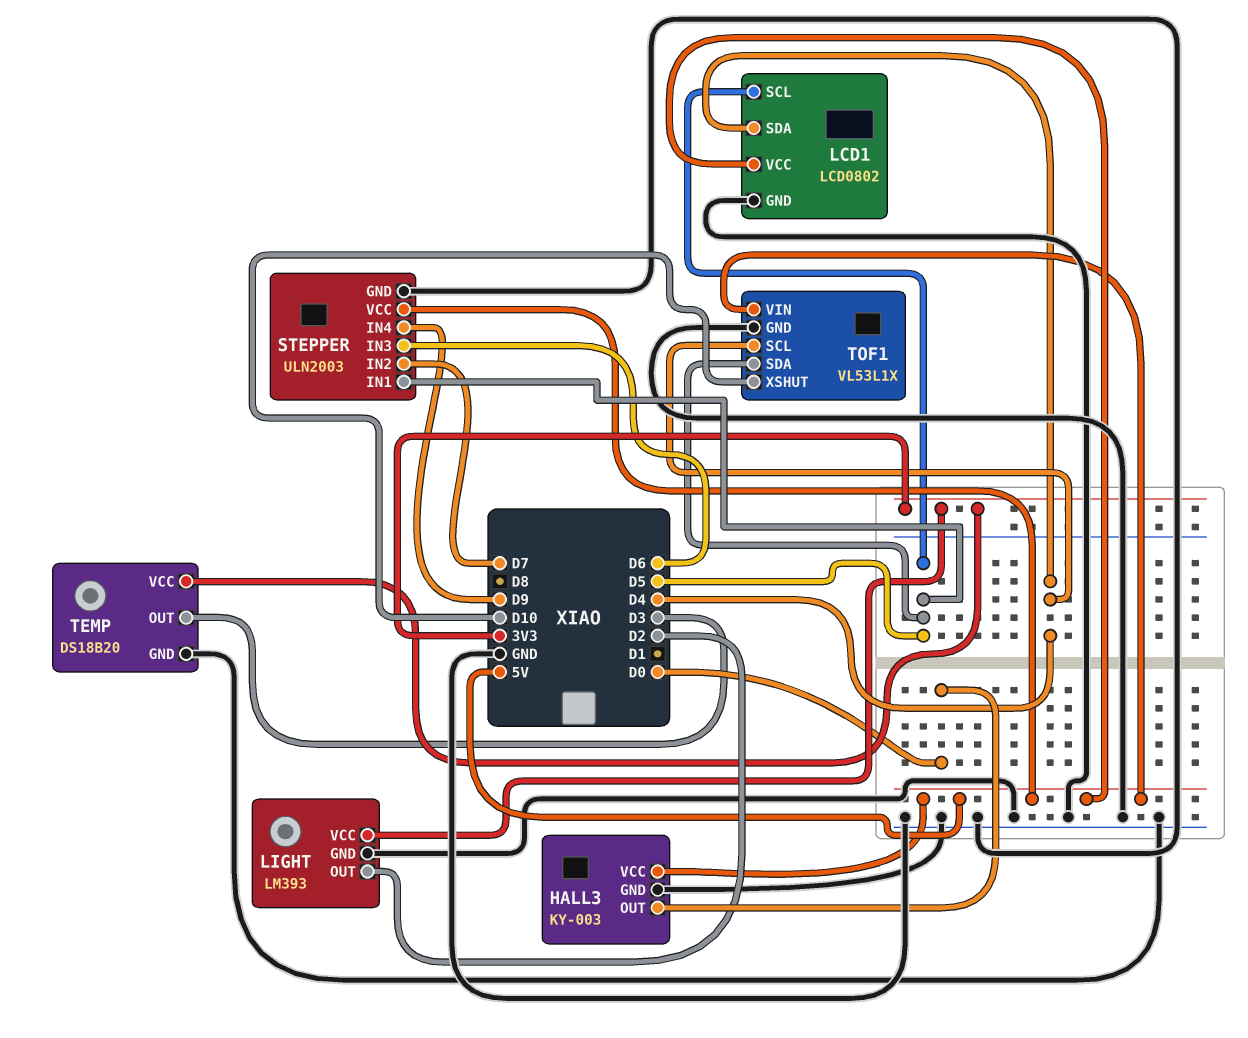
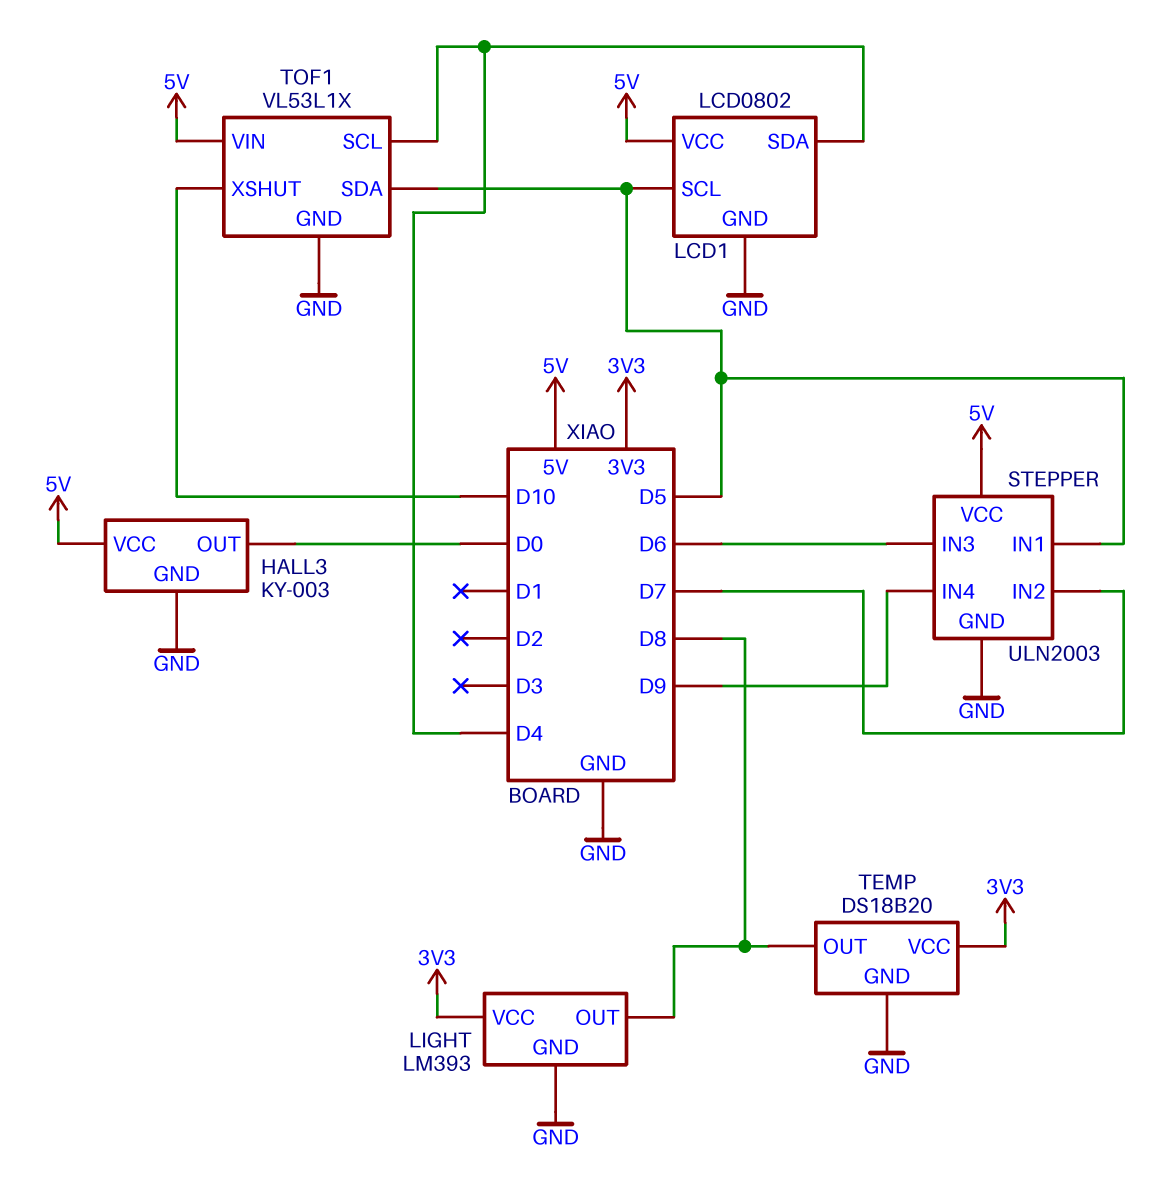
LIGHT pin OUT: D2 -> D8
TEMP pin OUT: D3 -> D8

